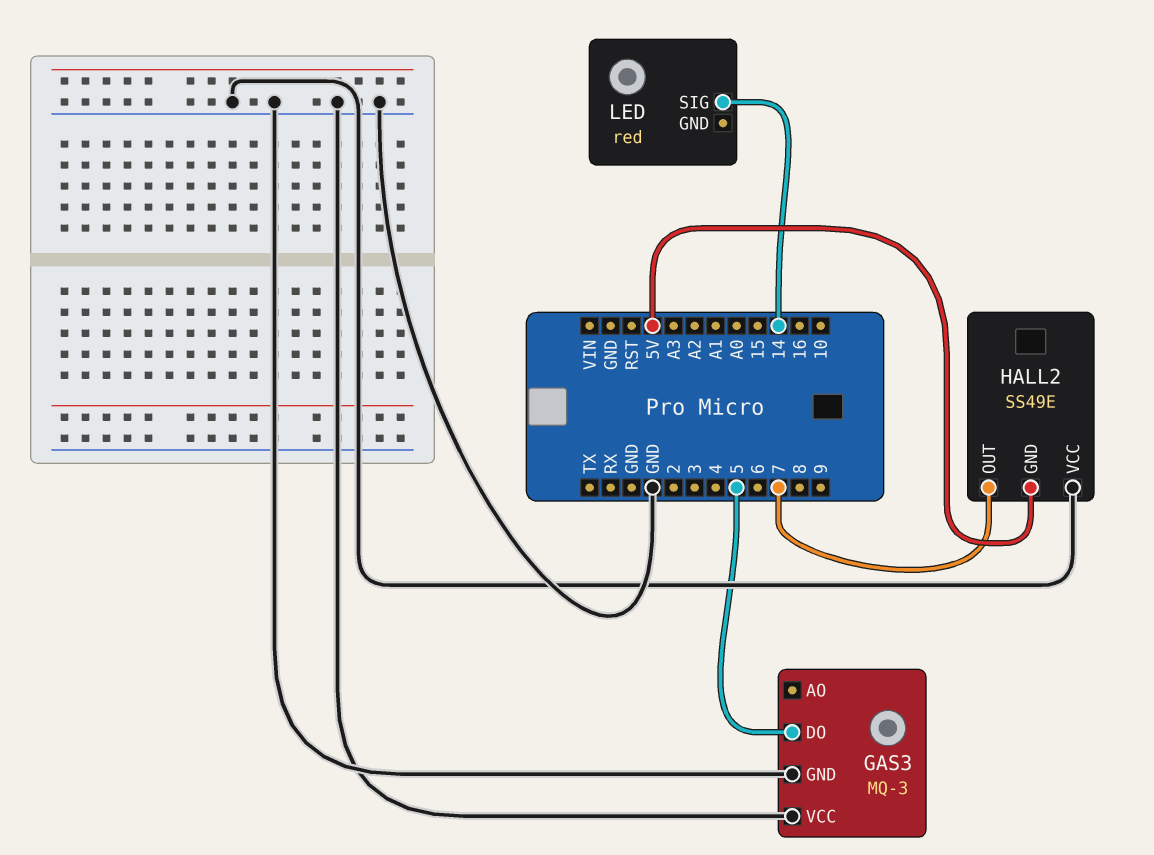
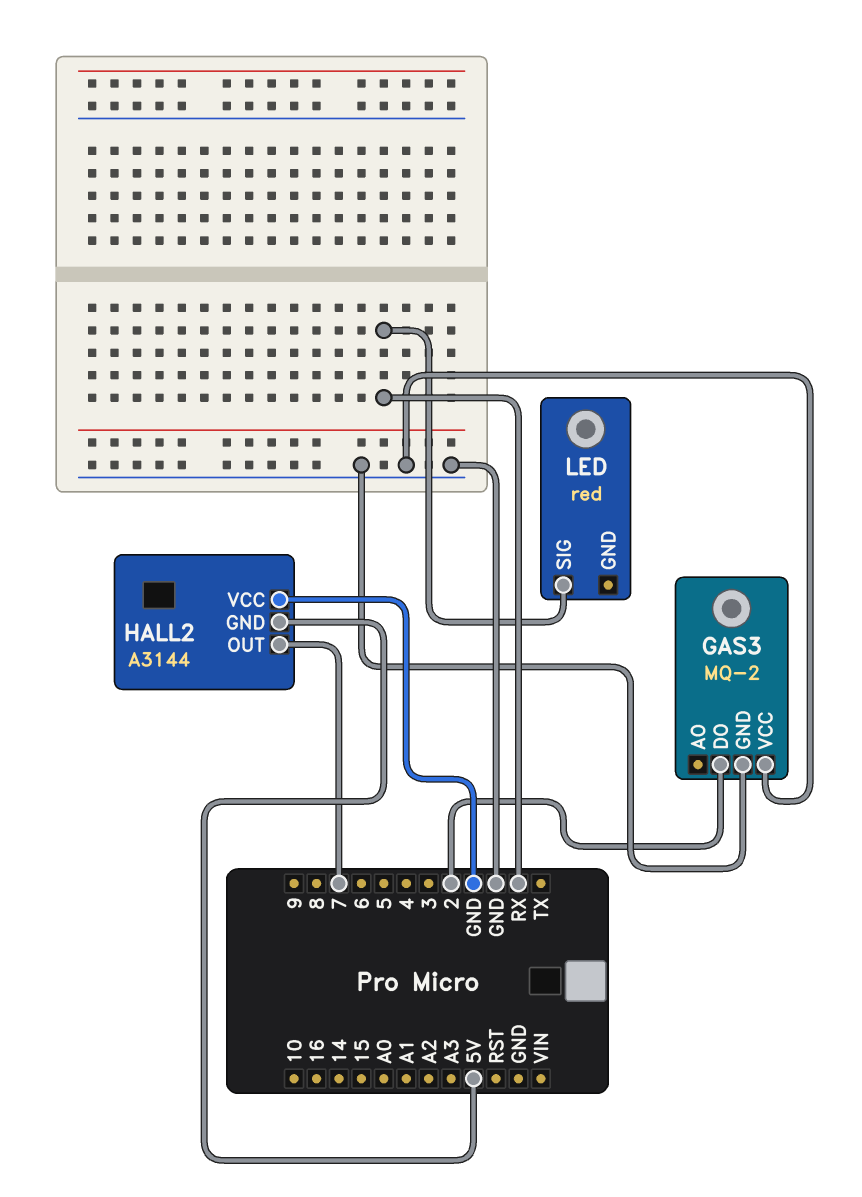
GAS3: MQ-3 -> MQ-2
GAS3 pin DO: 5 -> 2
HALL2: SS49E -> A3144
LED pin SIG: 14 -> RX

